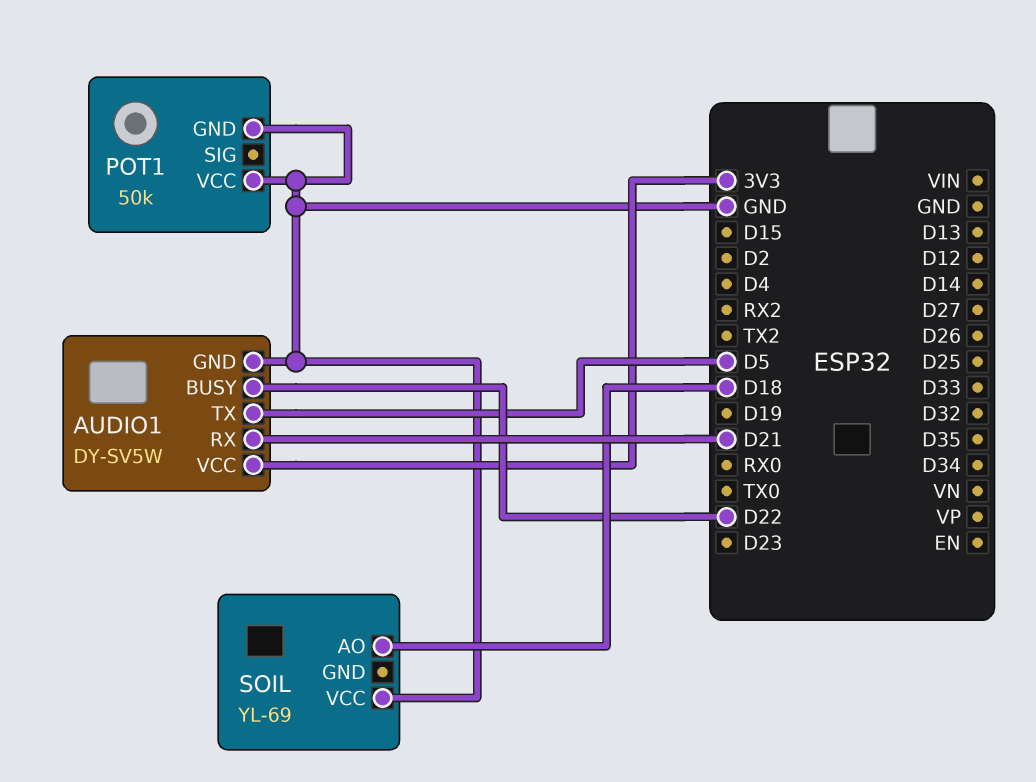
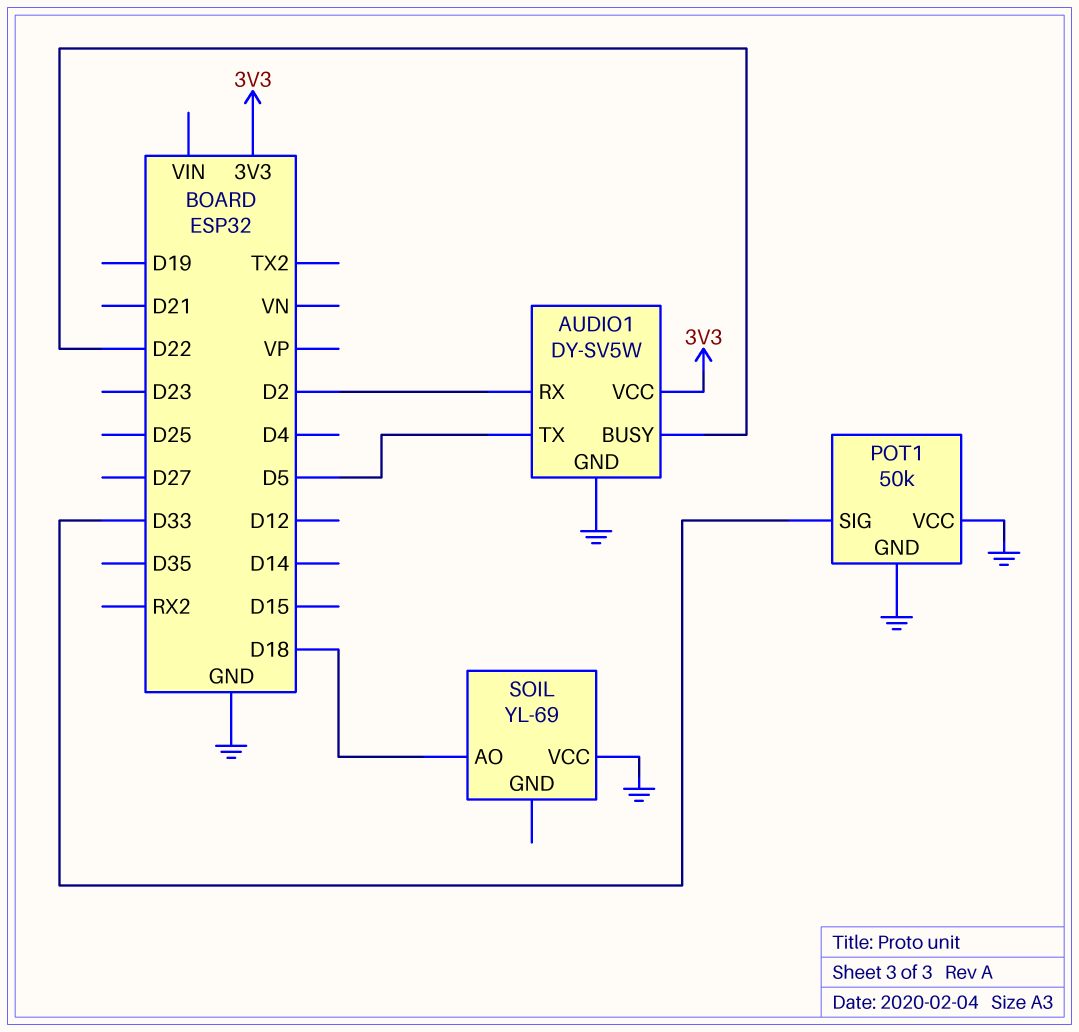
AUDIO1 pin RX: D21 -> D2
POT1 pin SIG: none -> D33

